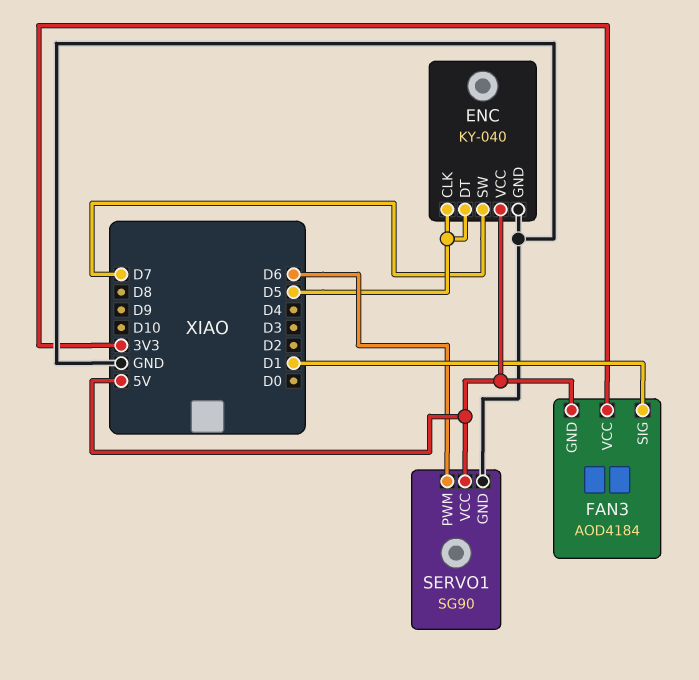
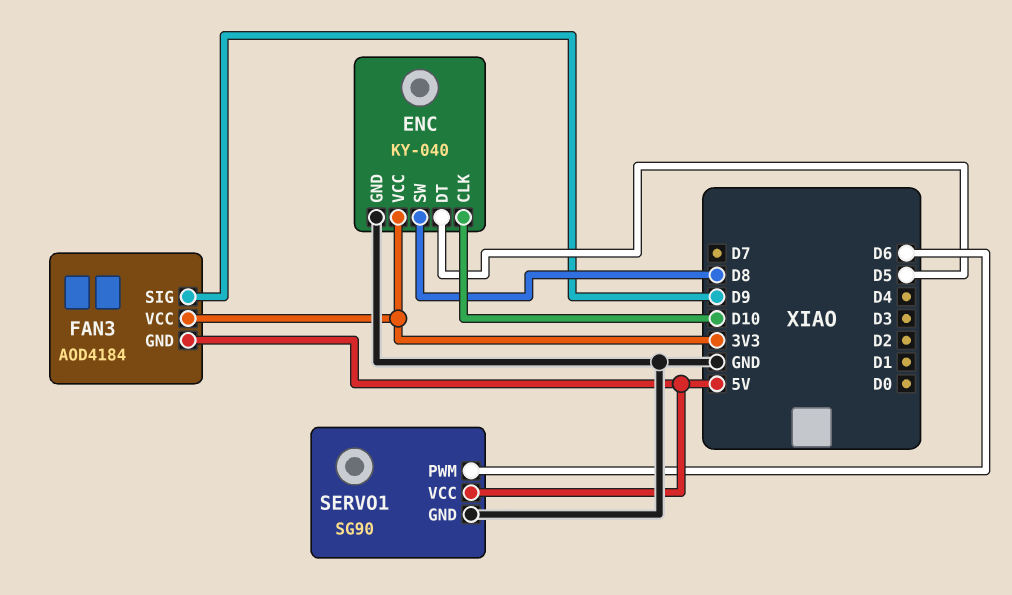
ENC pin CLK: D5 -> D10
ENC pin SW: D7 -> D8
ENC pin VCC: 5V -> 3V3
FAN3 pin SIG: D1 -> D9

